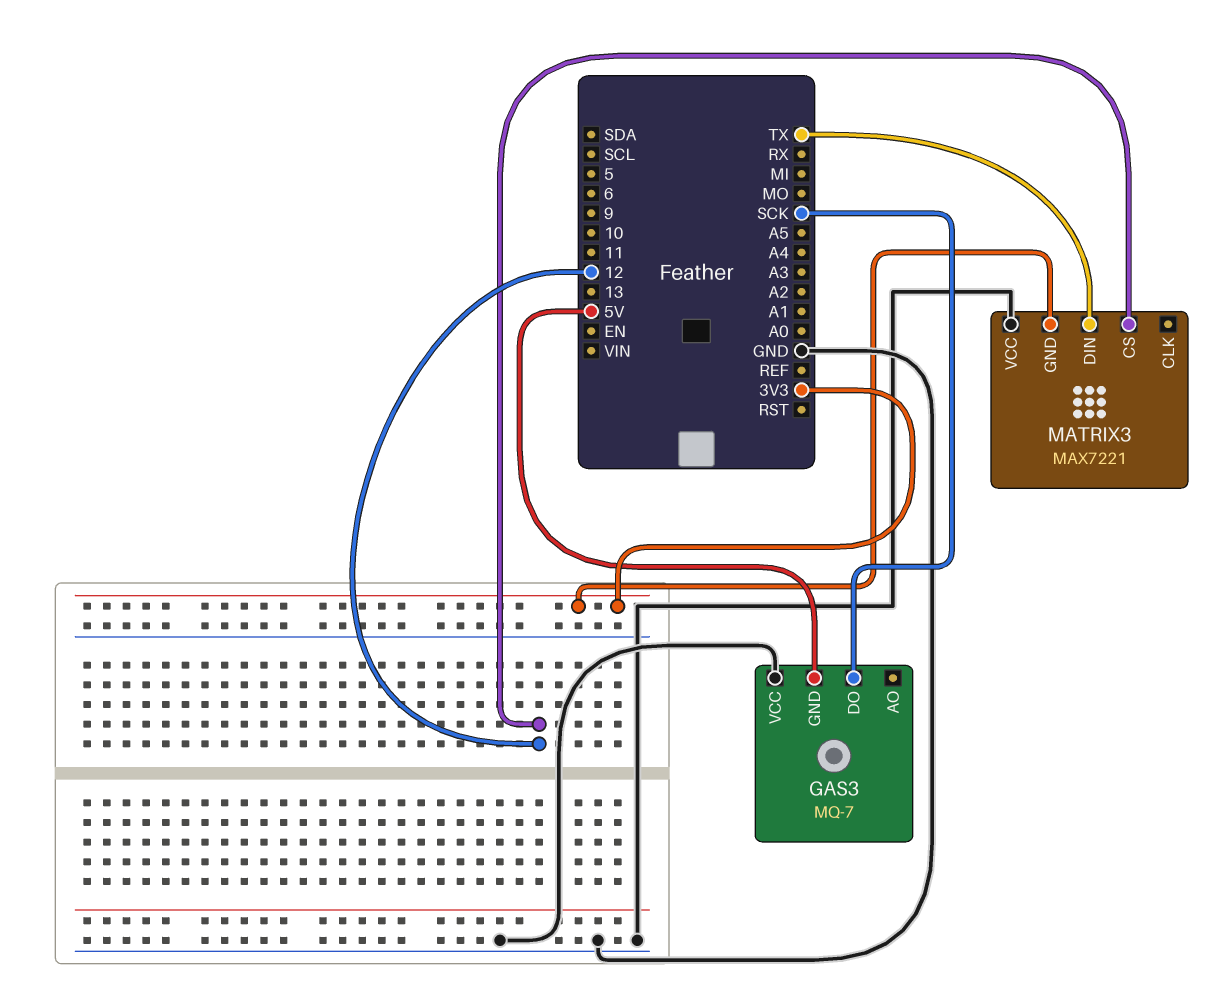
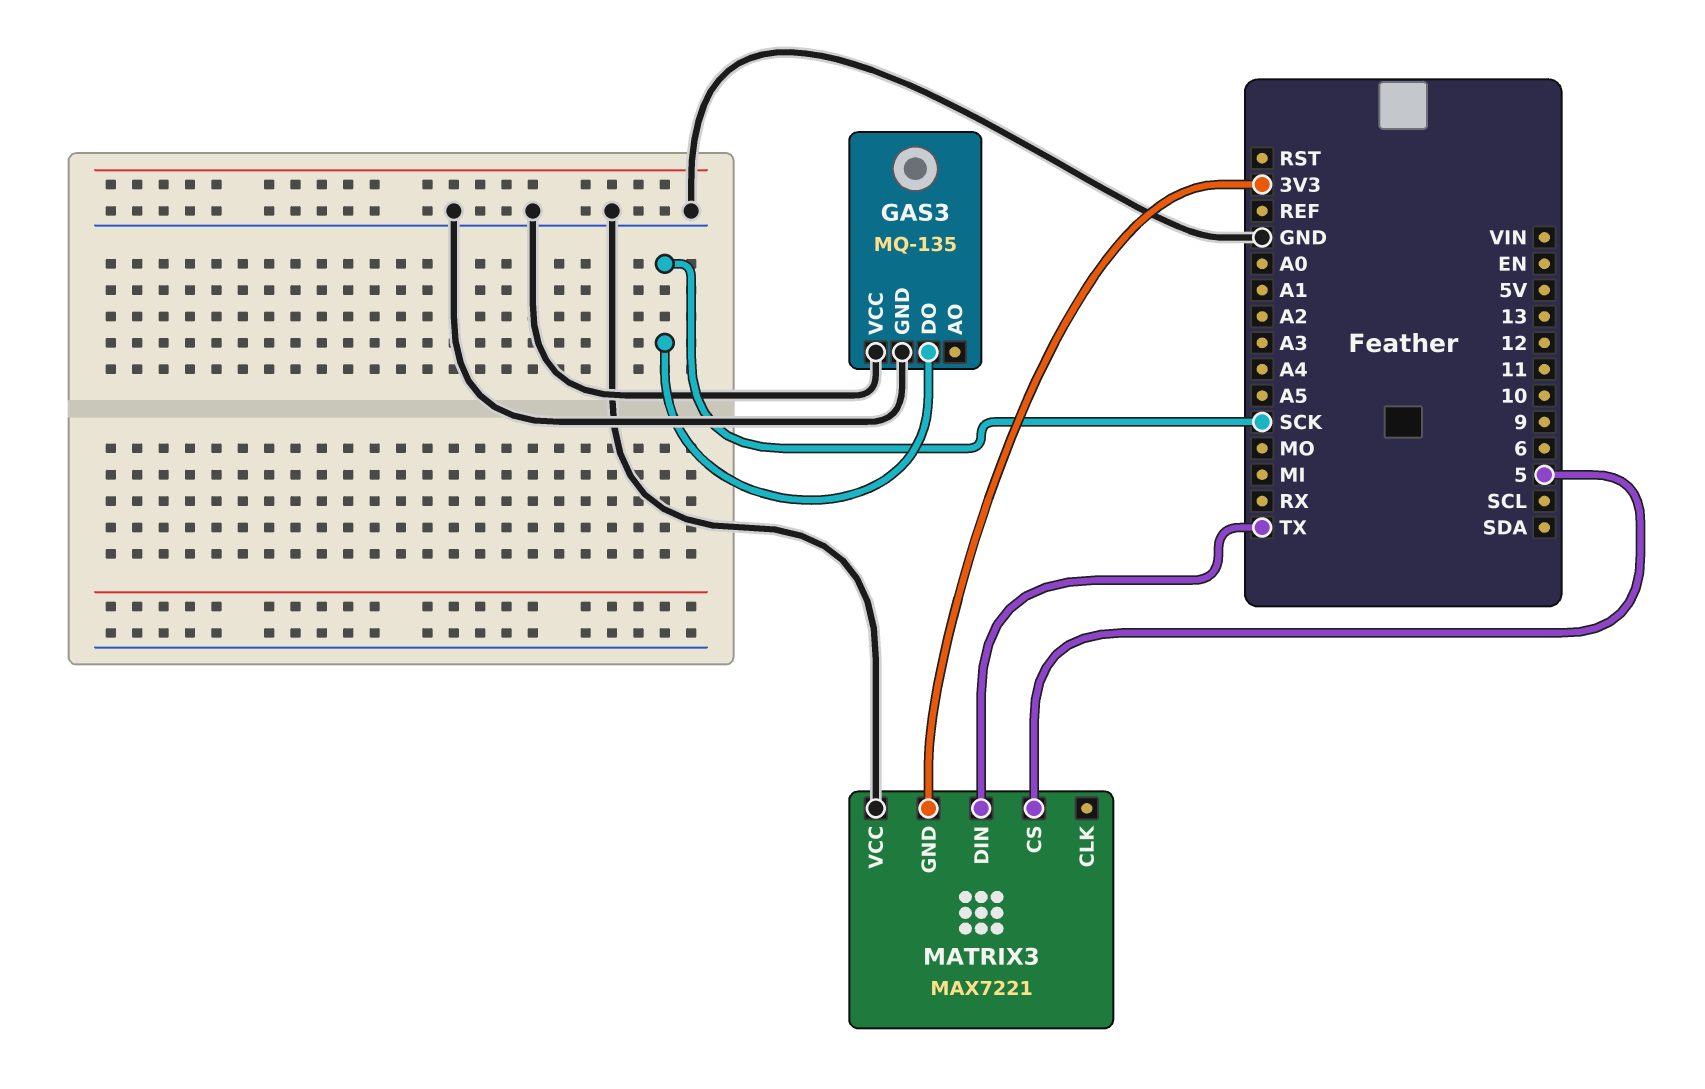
GAS3: MQ-7 -> MQ-135
GAS3 pin GND: 5V -> GND
MATRIX3 pin CS: 12 -> 5

